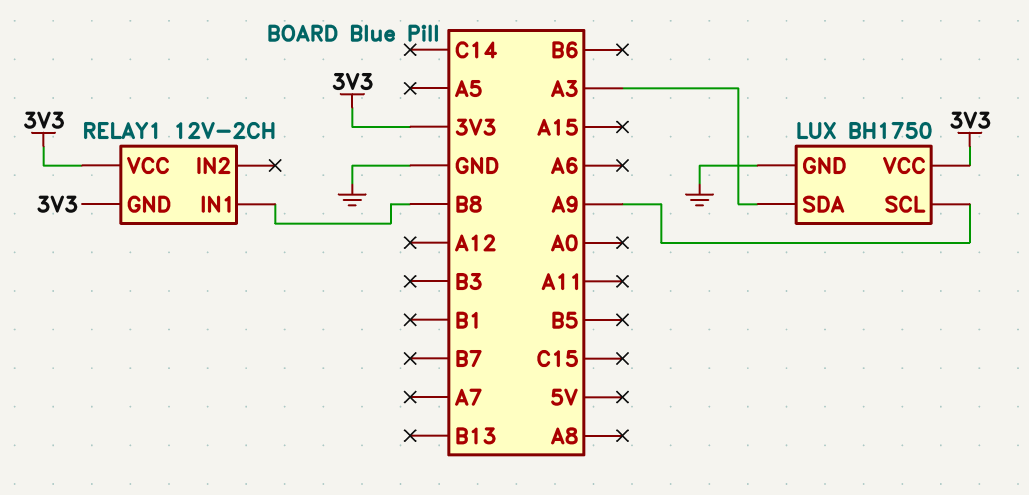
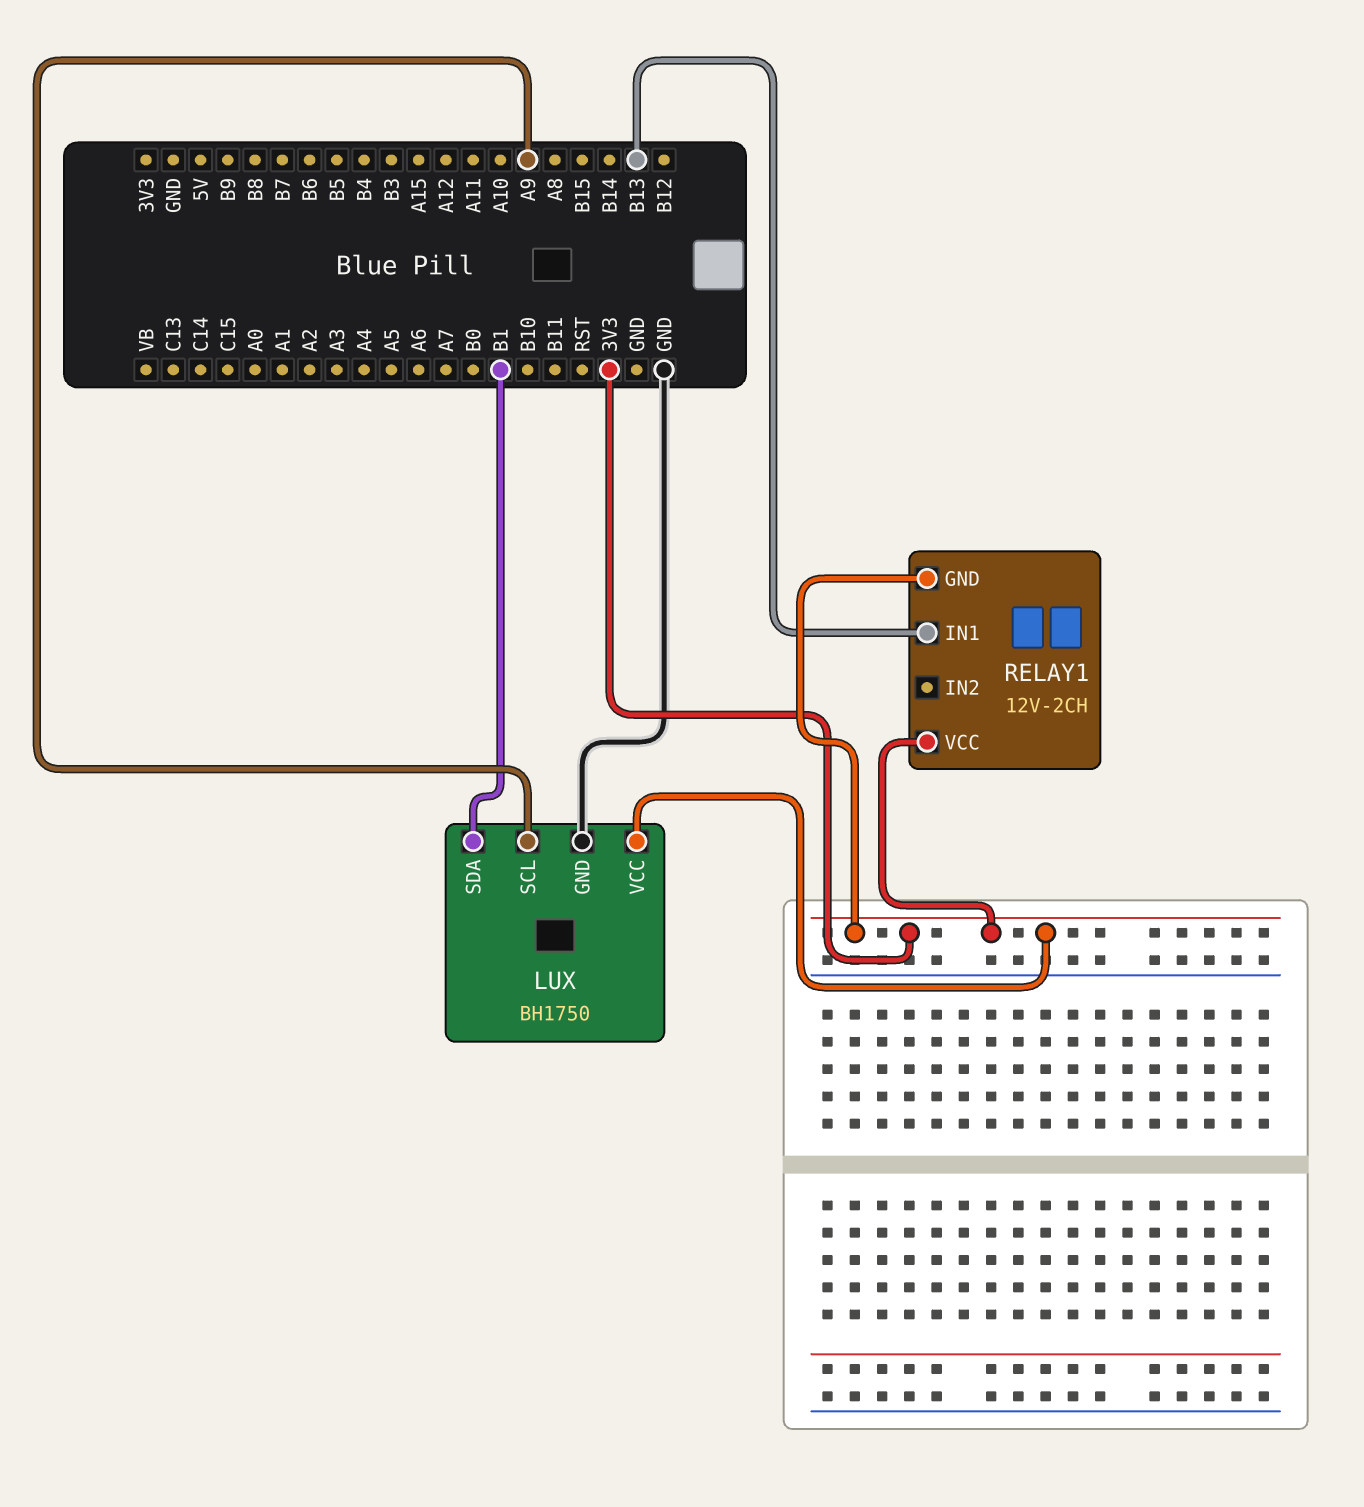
LUX pin SDA: A3 -> B1
RELAY1 pin IN1: B8 -> B13

